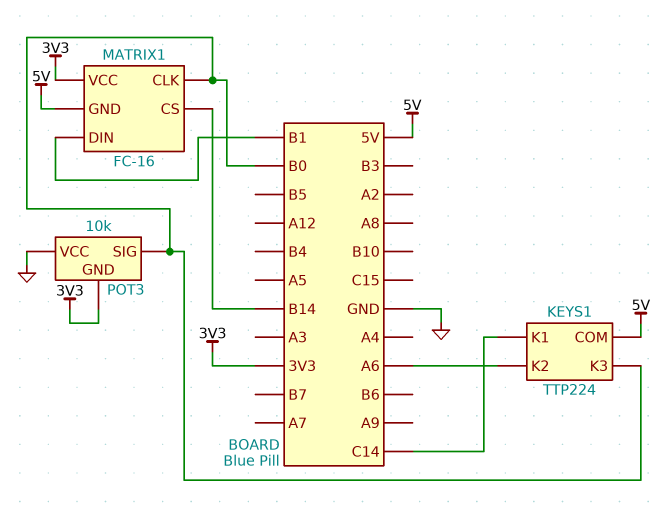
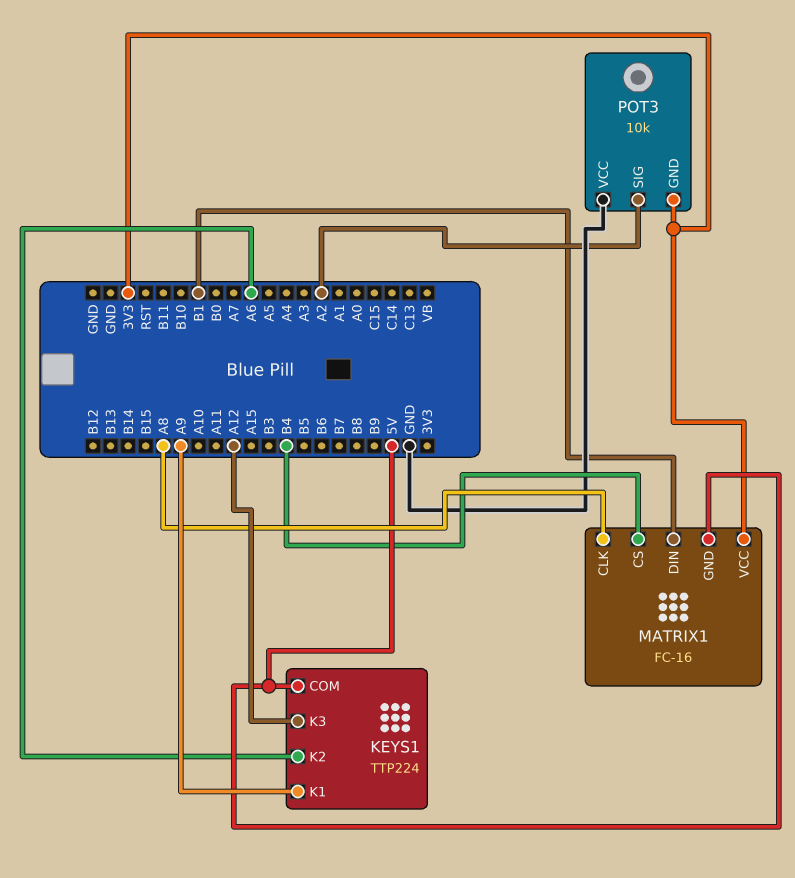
KEYS1 pin K1: C14 -> A9
KEYS1 pin K3: B0 -> A12
MATRIX1 pin CLK: B0 -> A8
MATRIX1 pin CS: B14 -> B4
POT3 pin SIG: B0 -> A2

